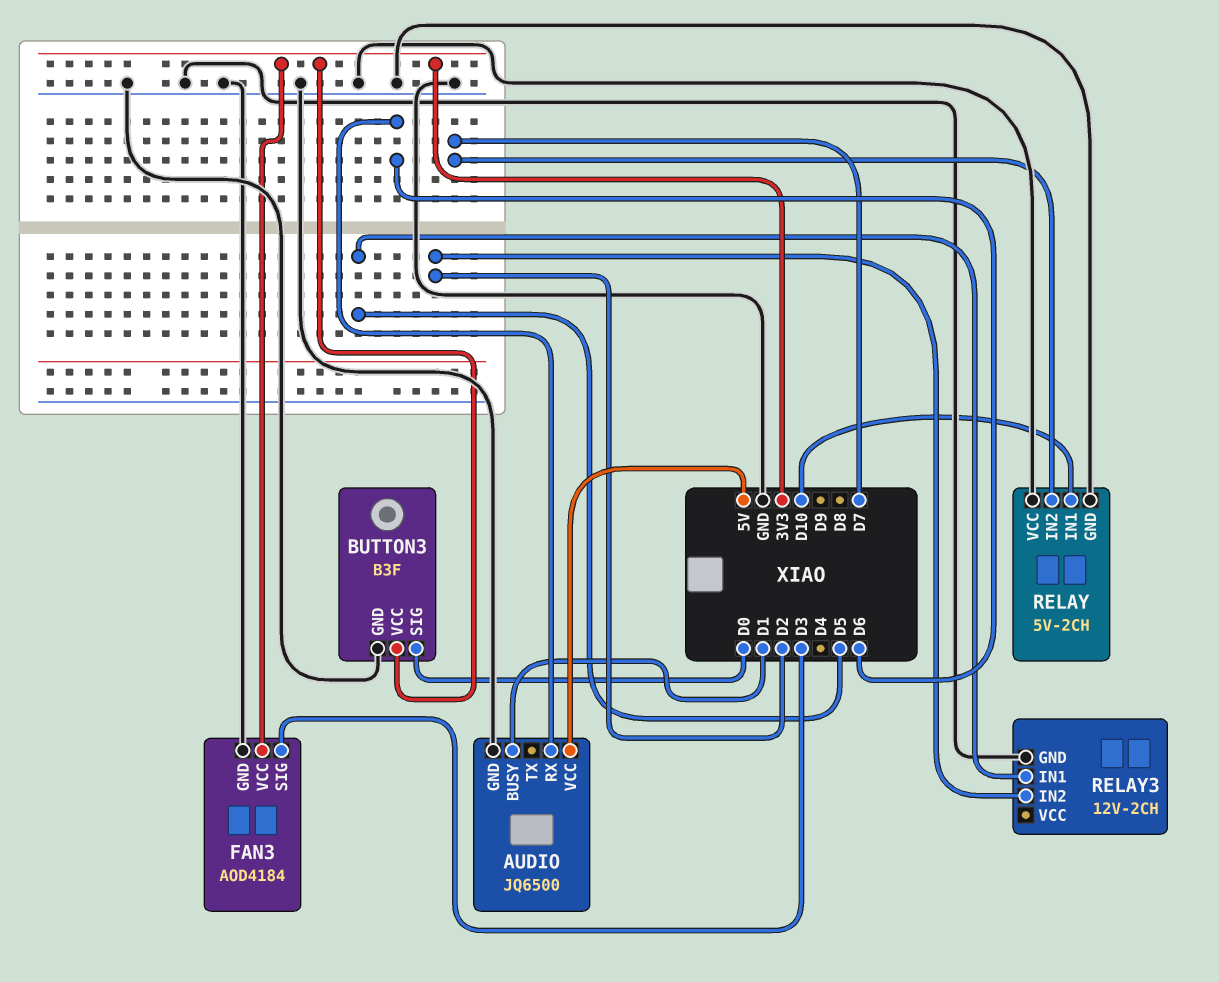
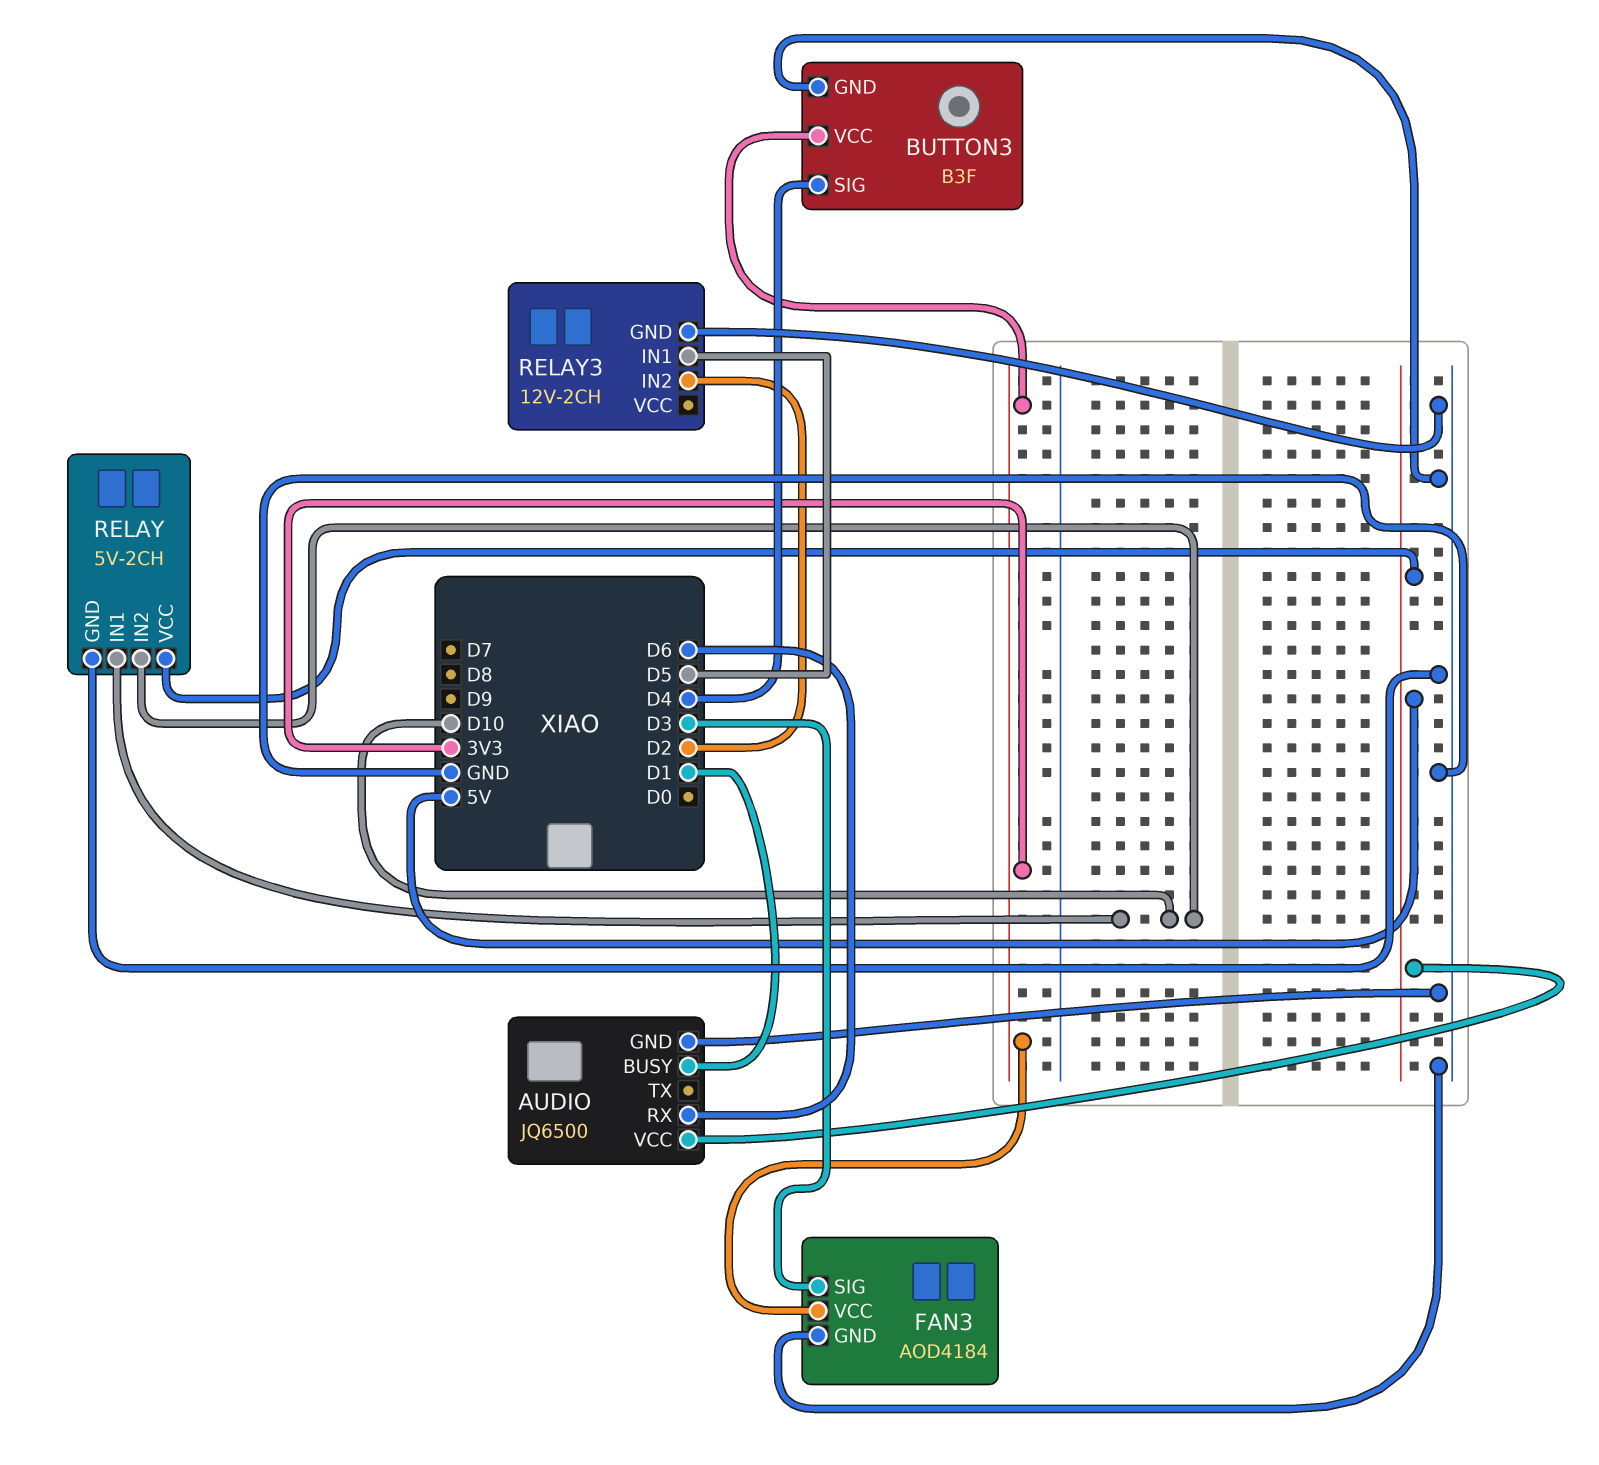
BUTTON3 pin SIG: D0 -> D4
RELAY pin IN2: D7 -> D10
RELAY pin VCC: GND -> 5V

